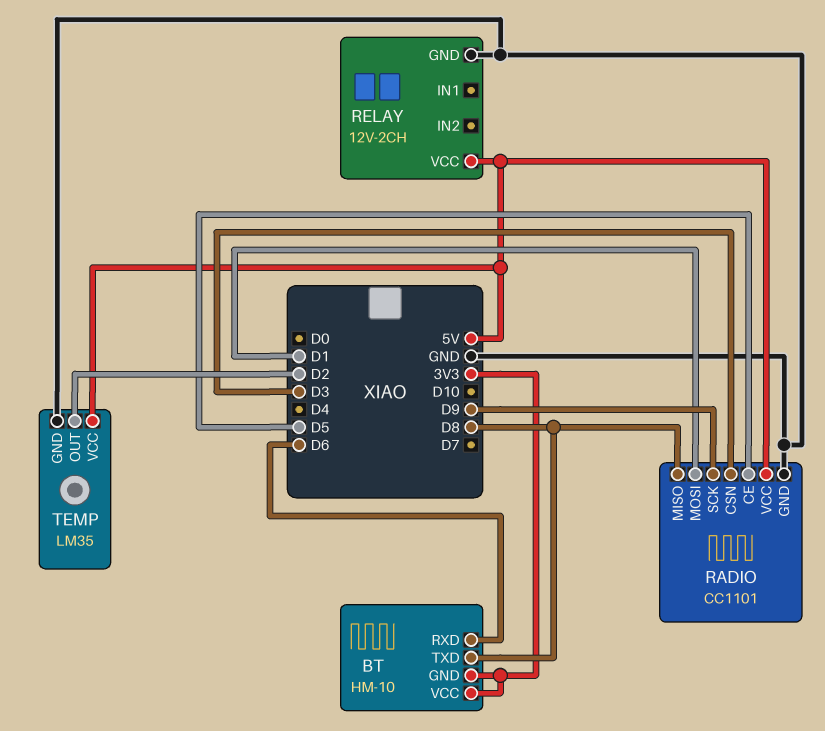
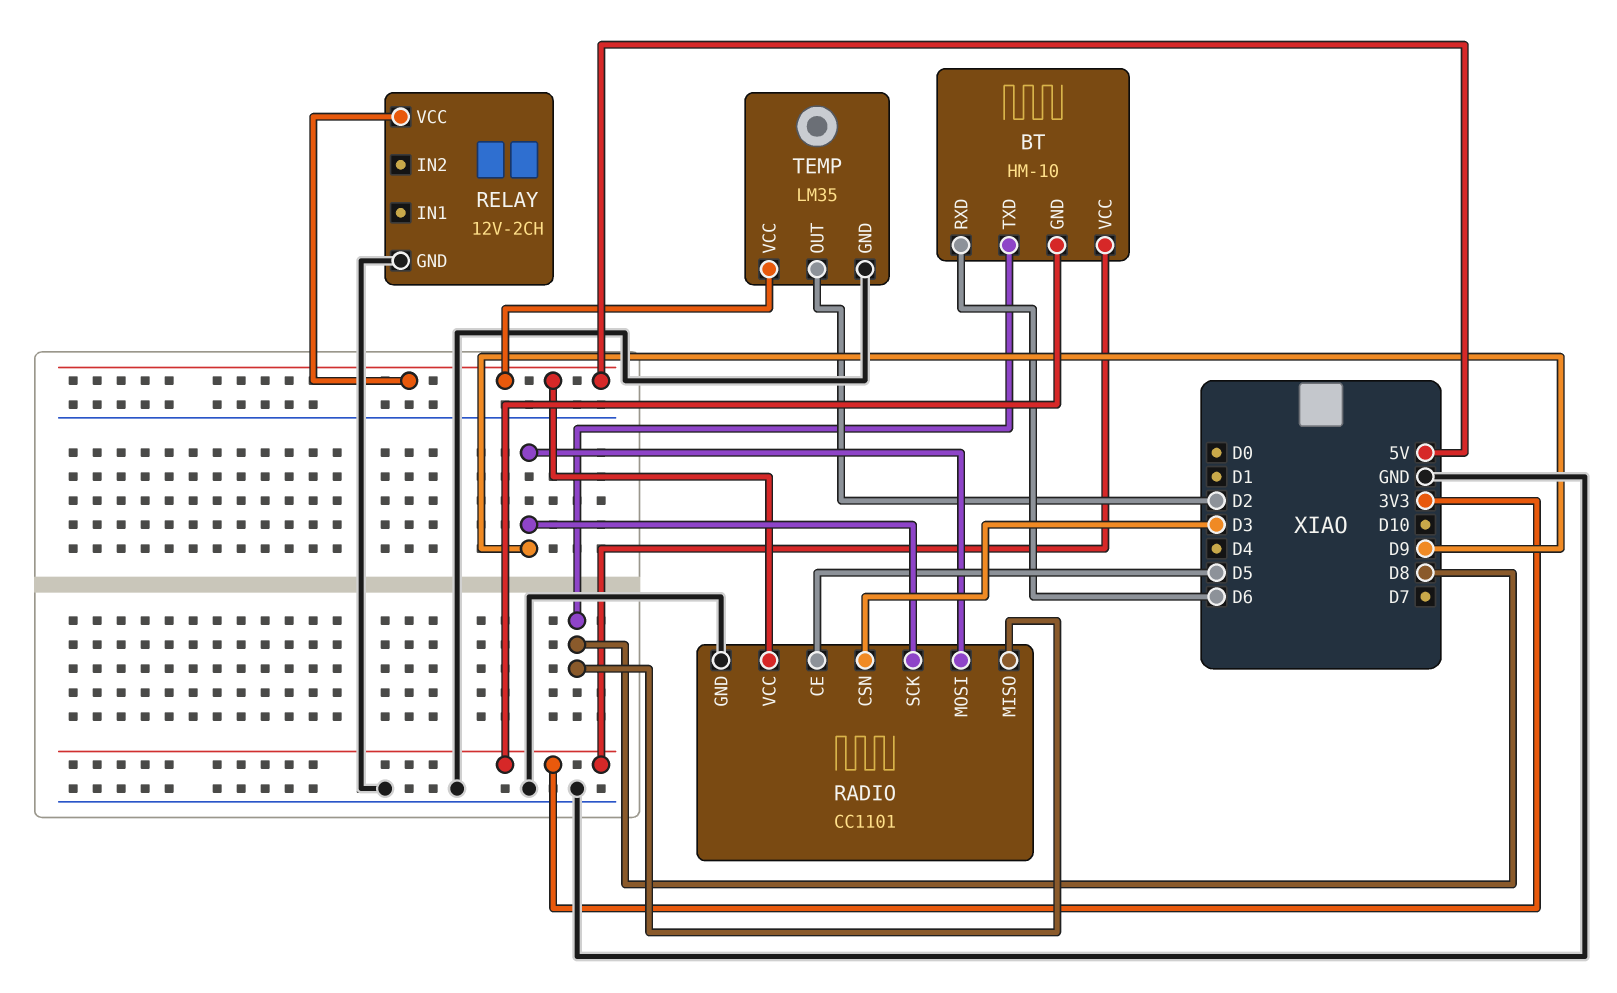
RADIO pin MOSI: D1 -> D9

